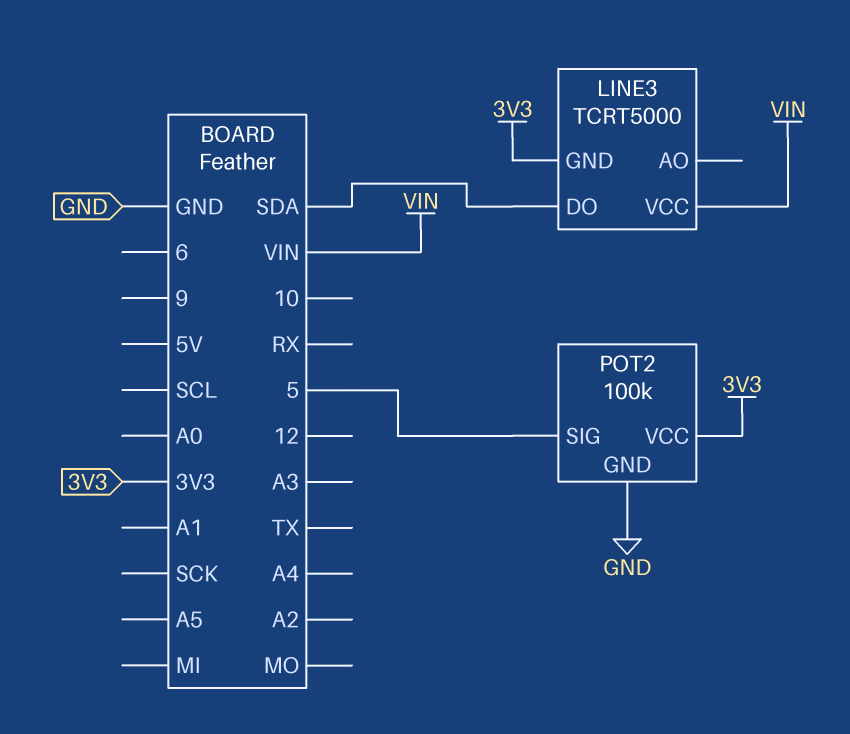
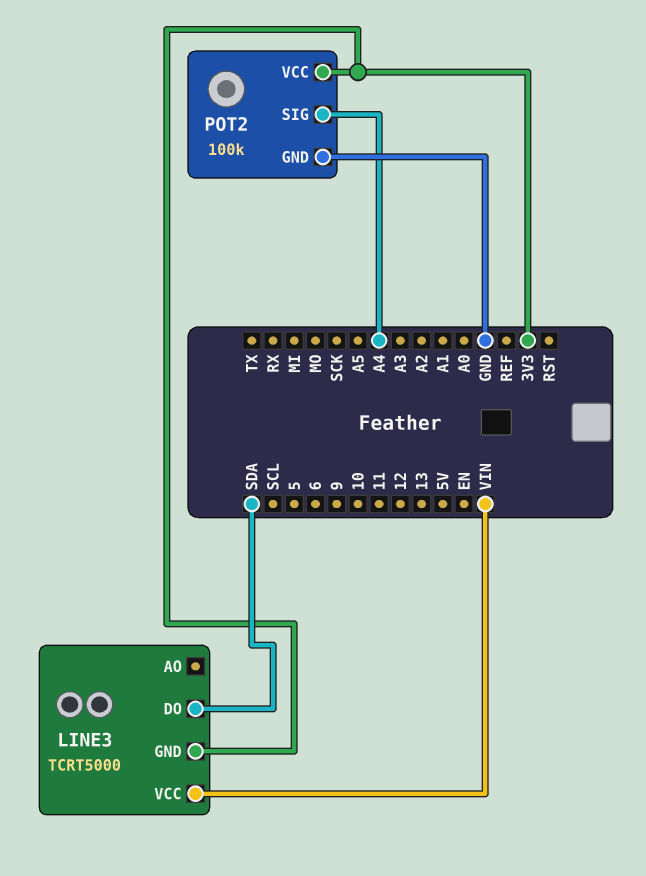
POT2 pin SIG: 5 -> A4

